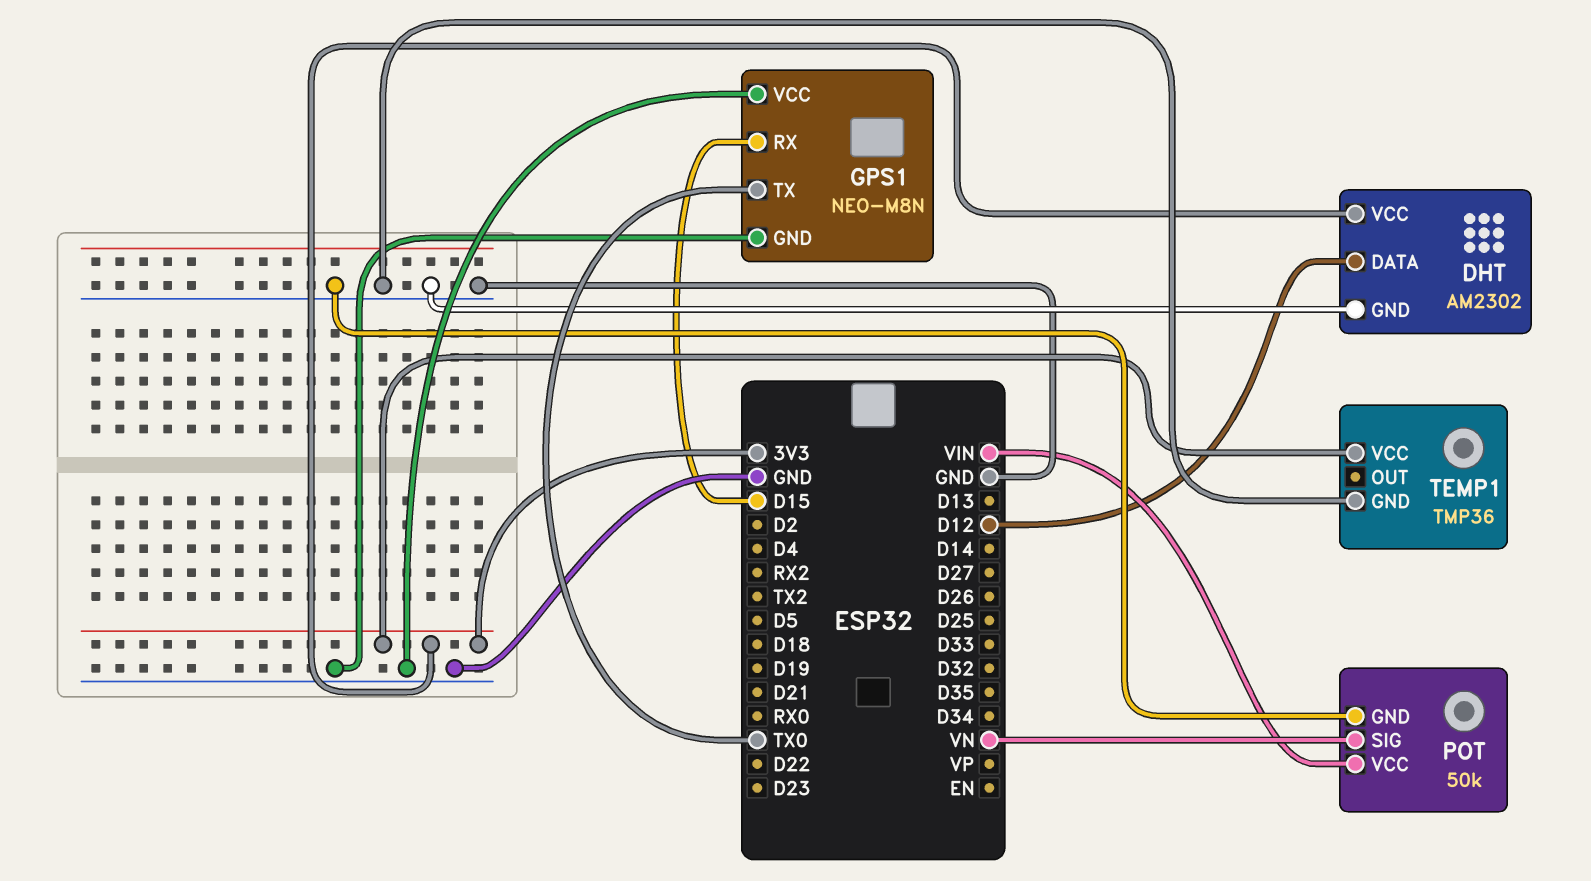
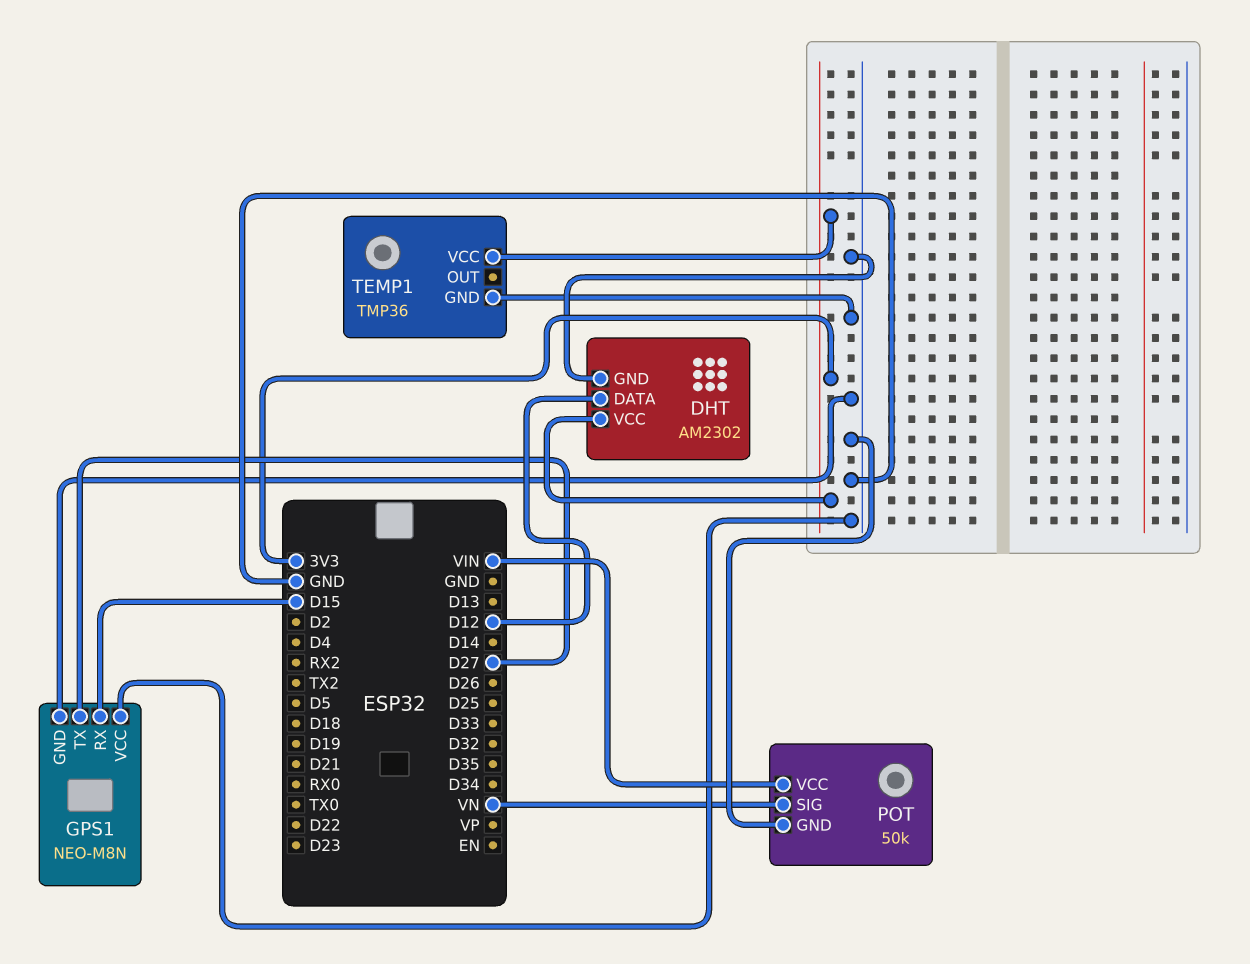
GPS1 pin TX: TX0 -> D27

